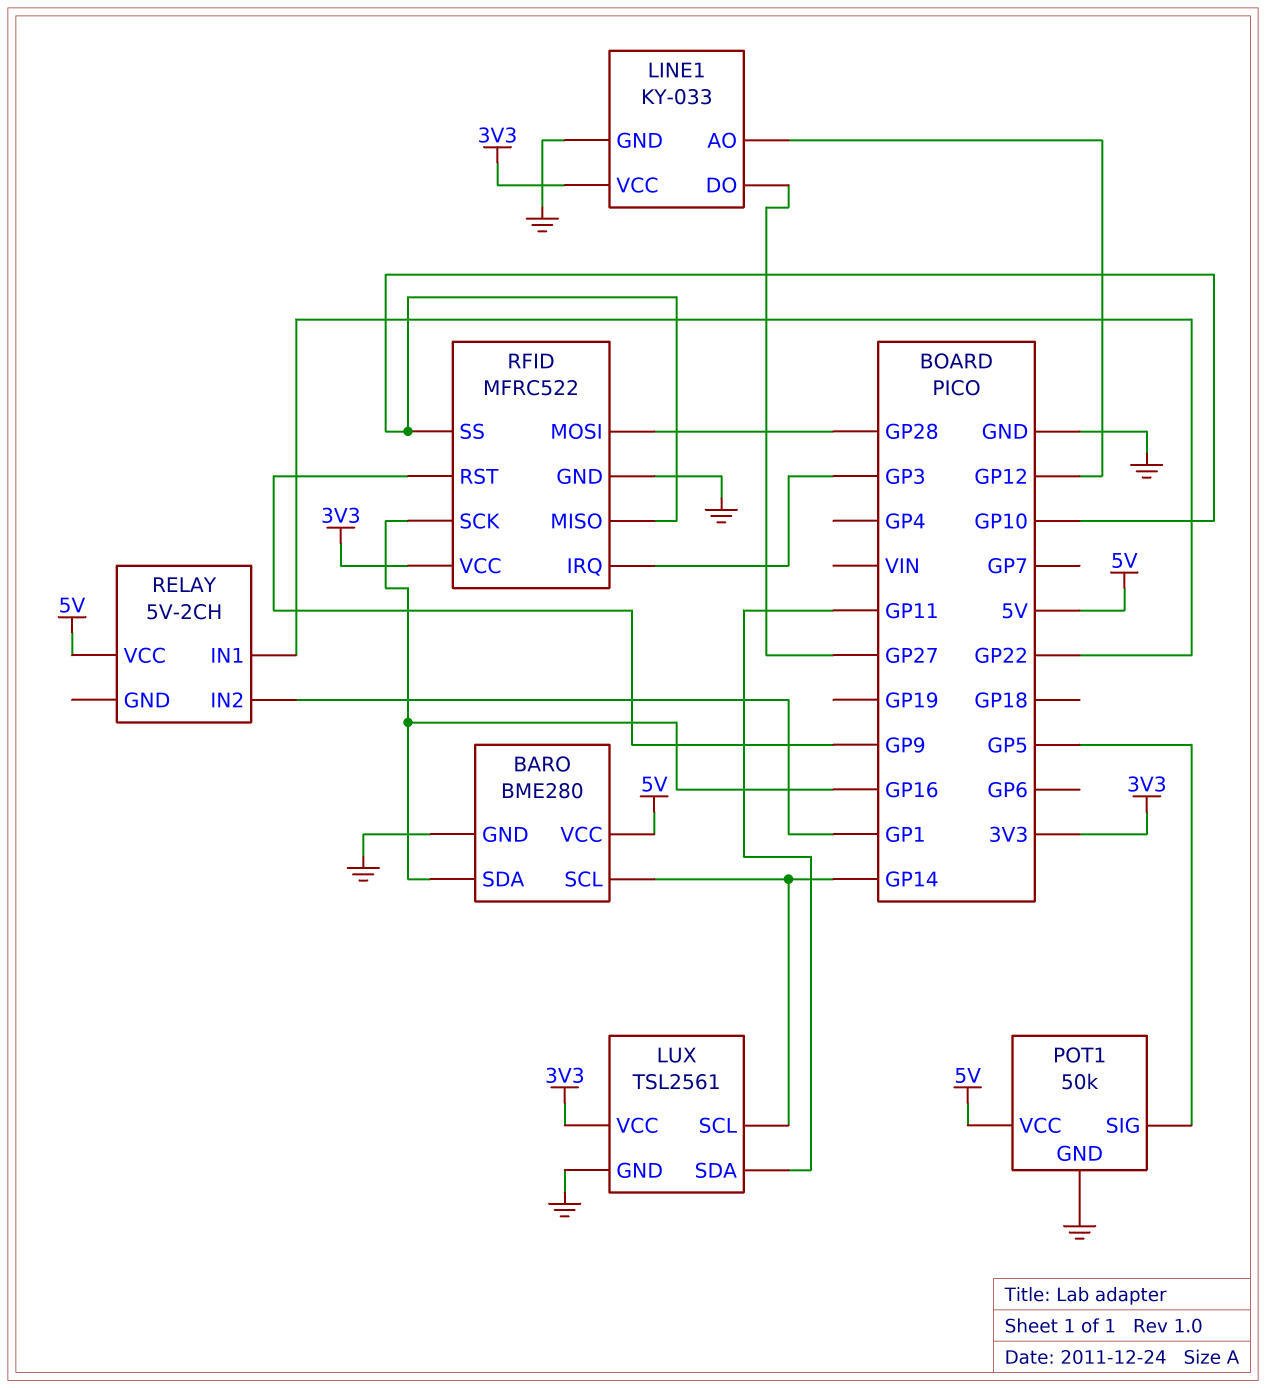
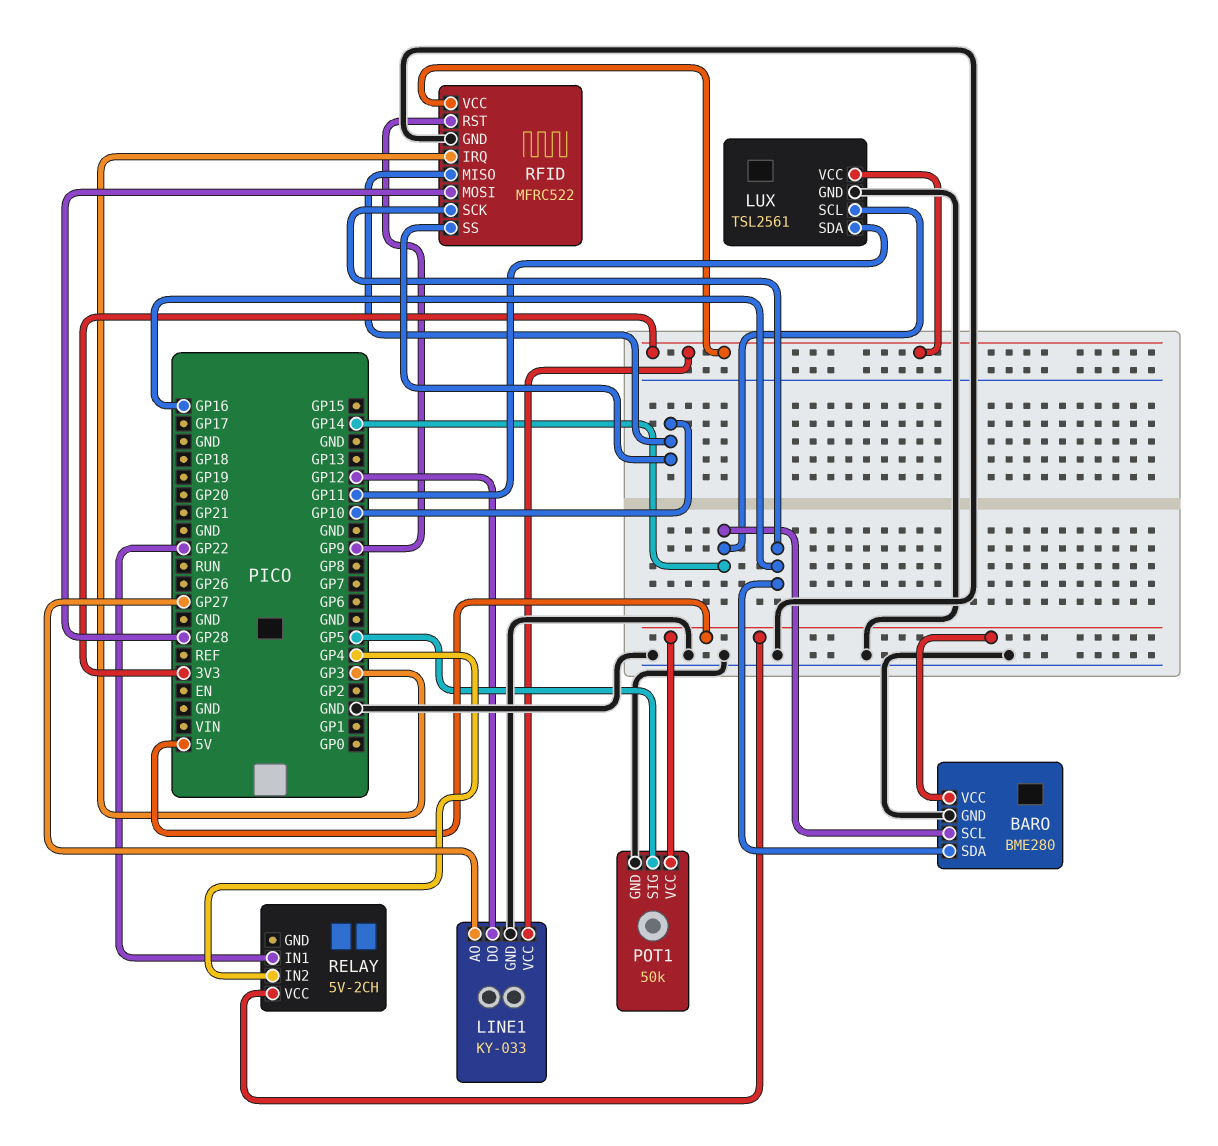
LINE1 pin AO: GP12 -> GP27
LINE1 pin DO: GP27 -> GP12
RELAY pin IN2: GP1 -> GP4

